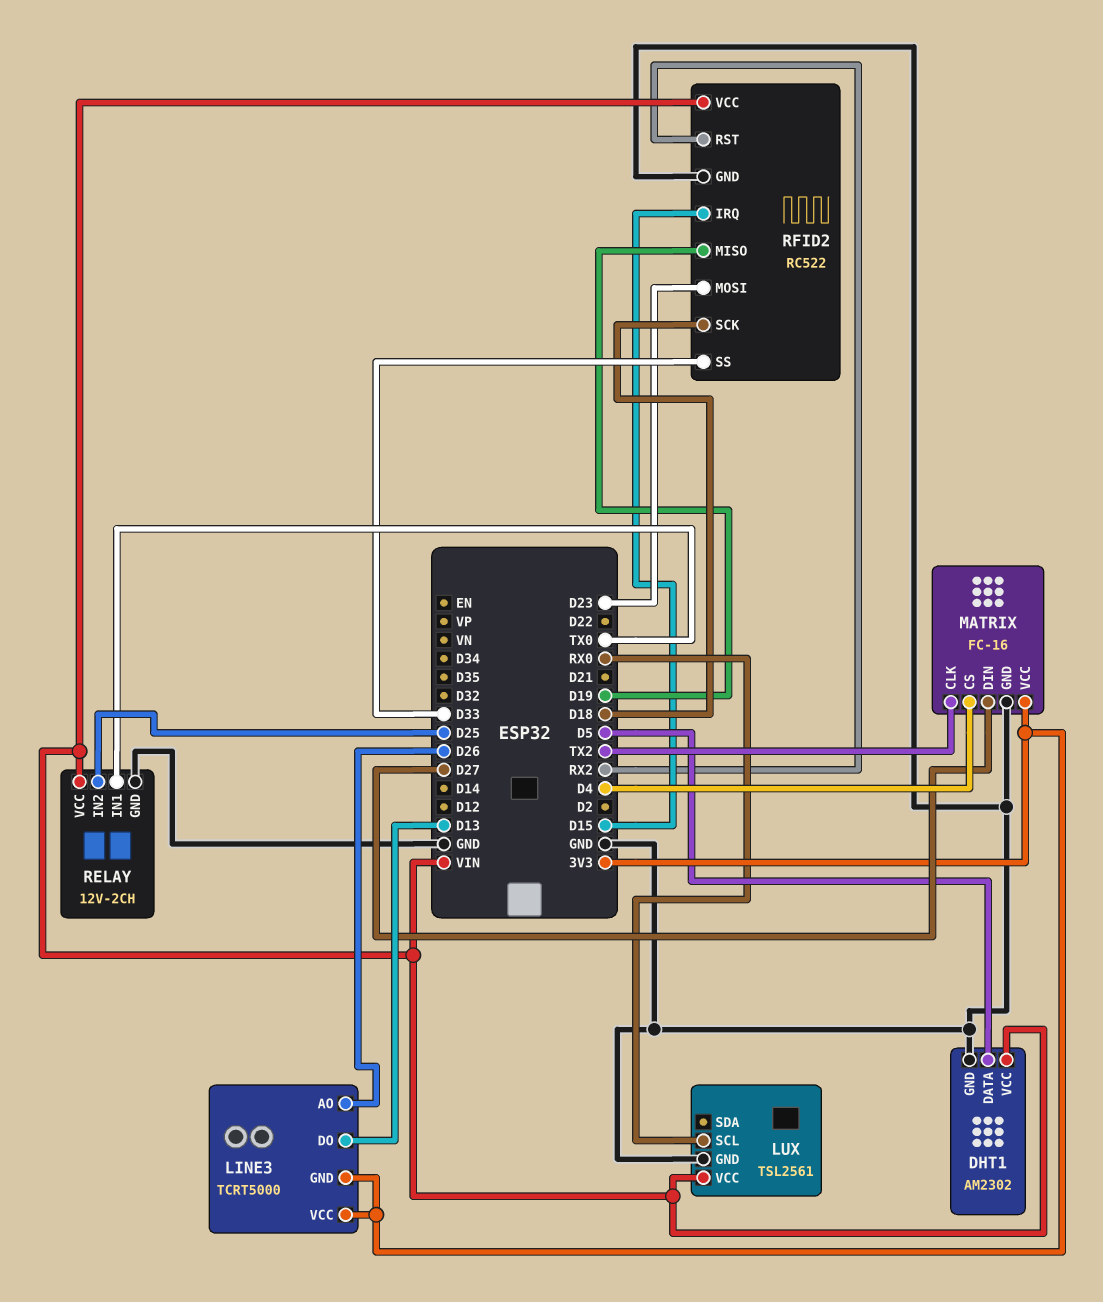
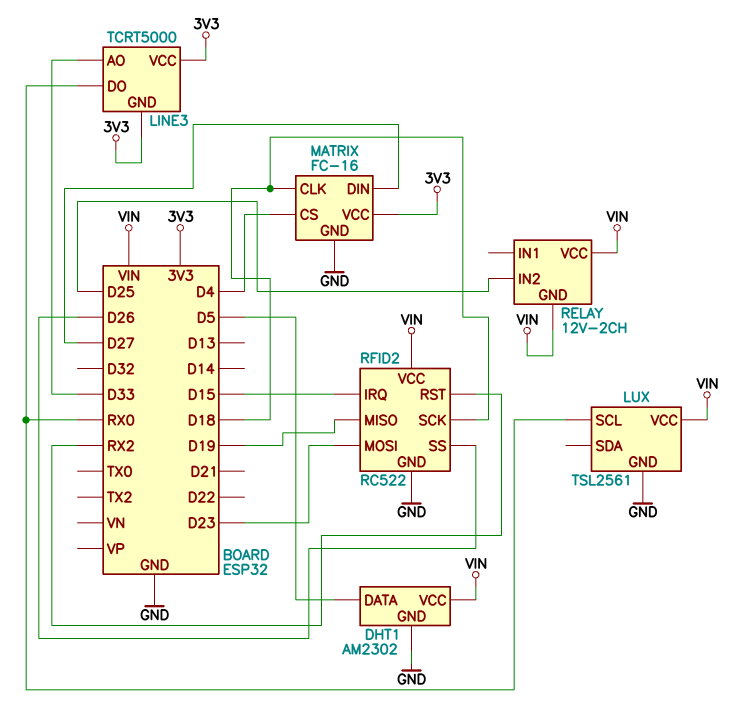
LINE3 pin AO: D26 -> D33
LINE3 pin DO: D13 -> RX0
MATRIX pin CLK: TX2 -> D18
RELAY pin GND: GND -> VIN
RELAY pin IN1: TX0 -> none
RFID2 pin SS: D33 -> D26

